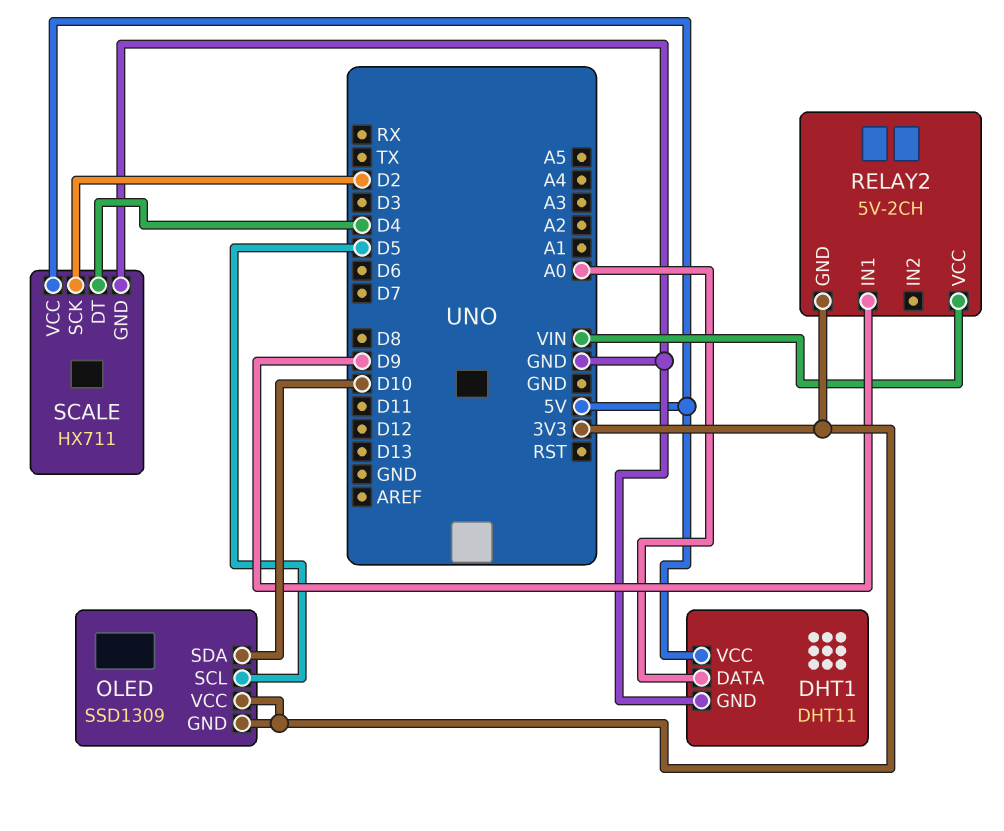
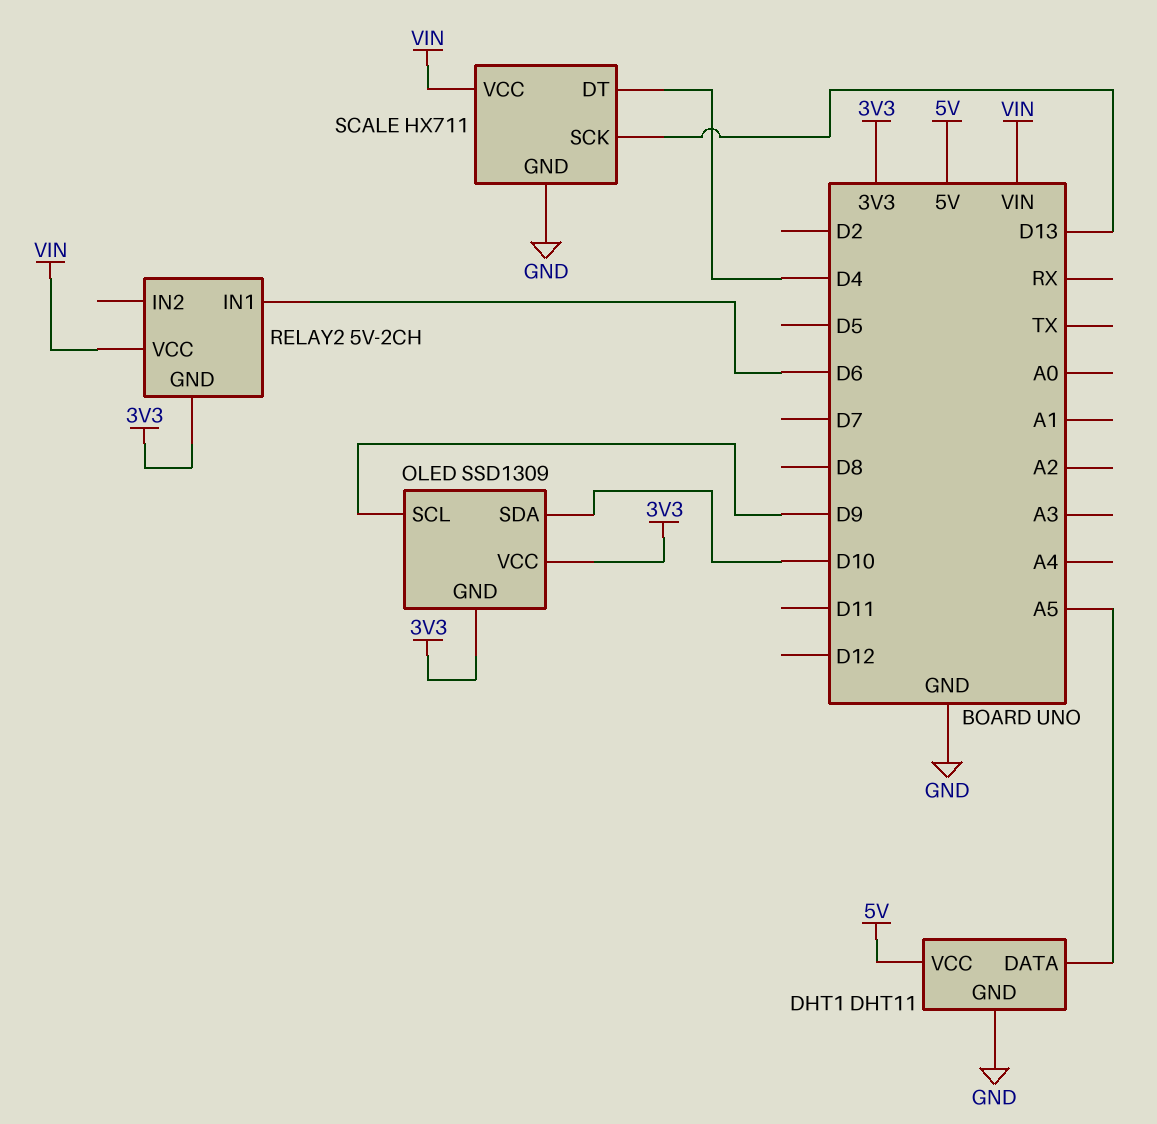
DHT1 pin DATA: A0 -> A5
OLED pin SCL: D5 -> D9
RELAY2 pin IN1: D9 -> D6
SCALE pin SCK: D2 -> D13
SCALE pin VCC: 5V -> VIN

